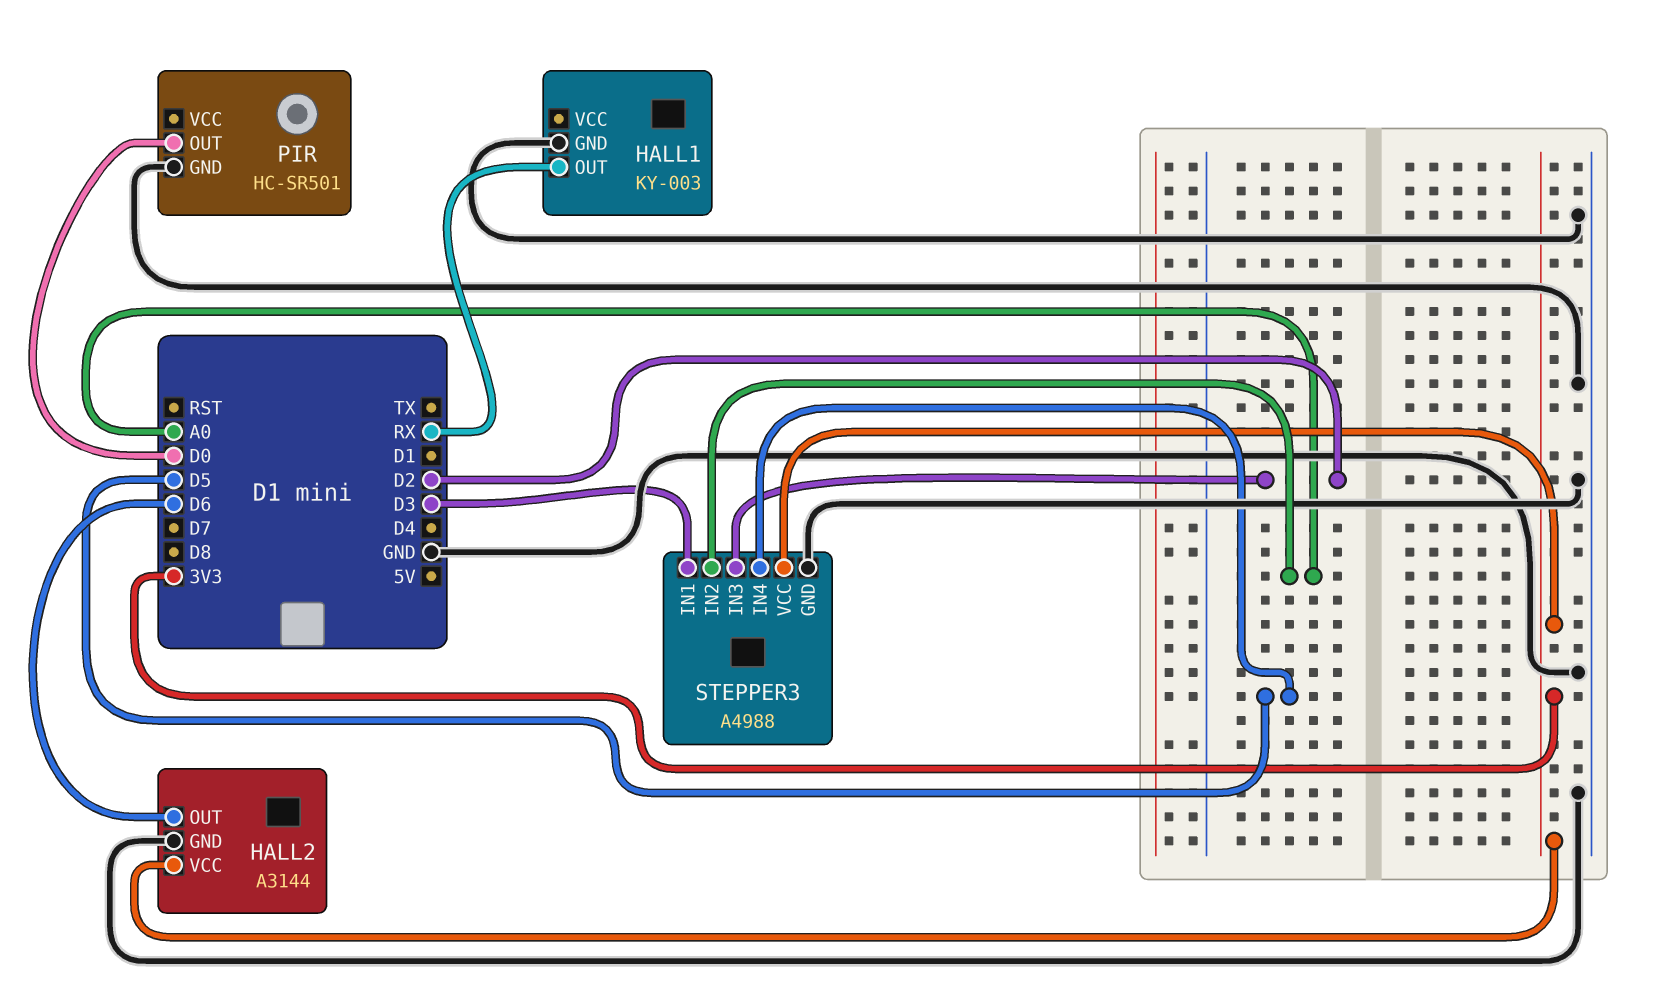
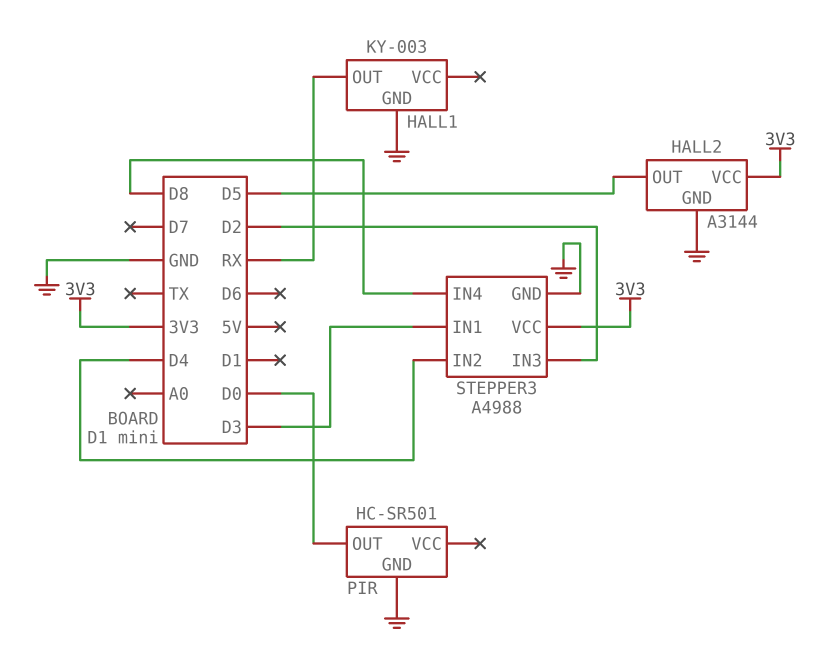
HALL2 pin OUT: D6 -> D5
STEPPER3 pin IN2: A0 -> D4
STEPPER3 pin IN4: D5 -> D8

